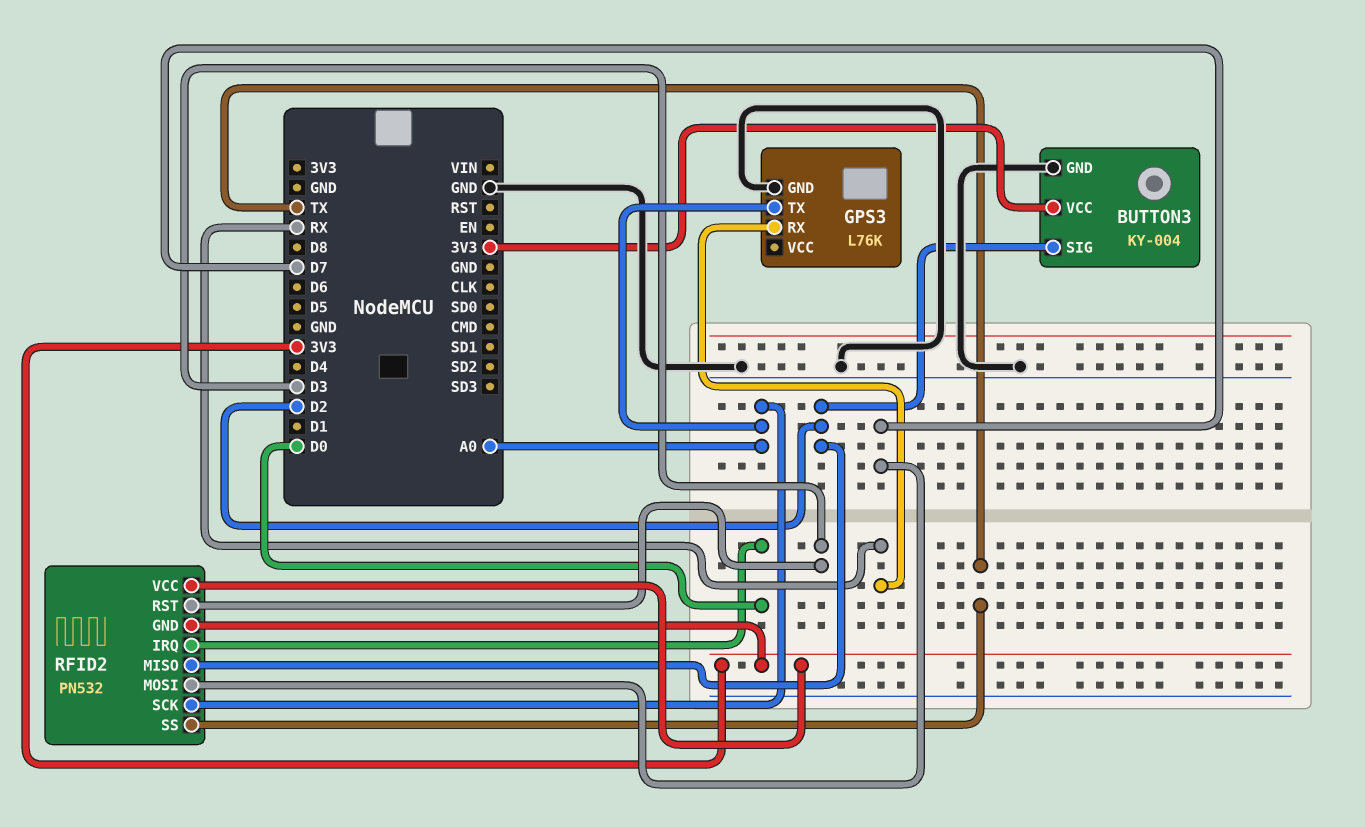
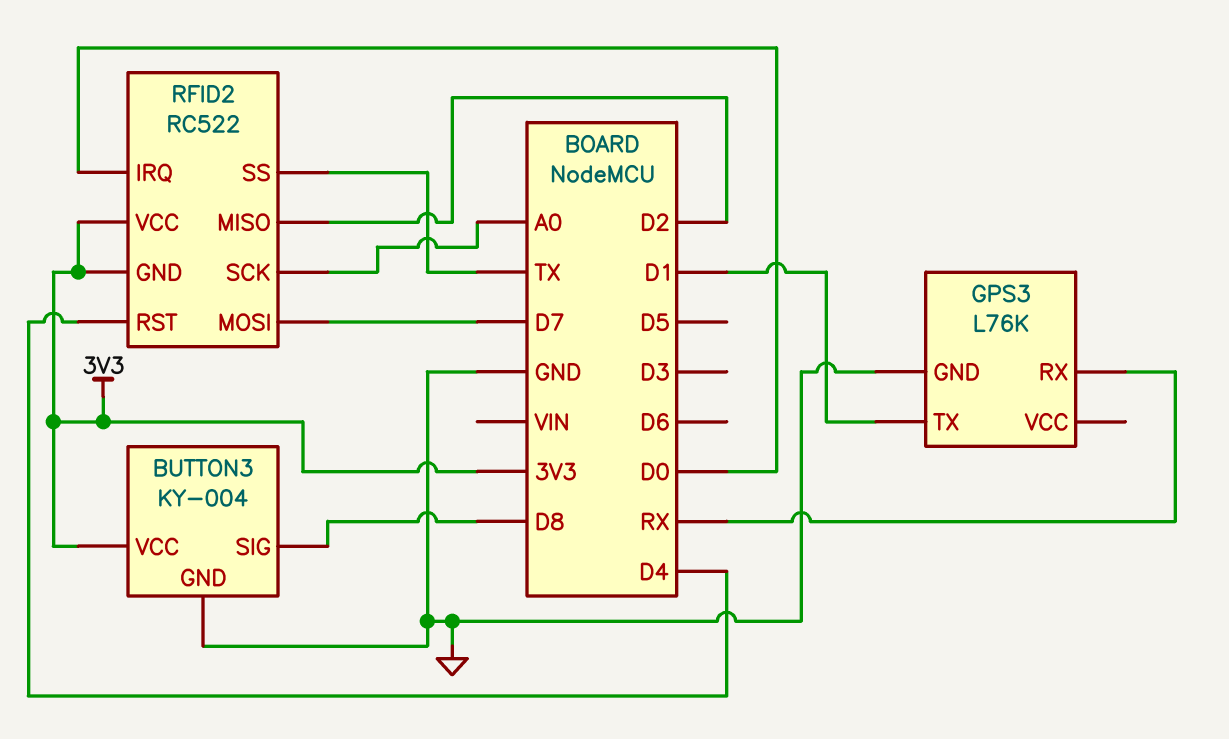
BUTTON3 pin SIG: D2 -> D8
GPS3 pin TX: A0 -> D1
RFID2: PN532 -> RC522
RFID2 pin RST: D3 -> D4

